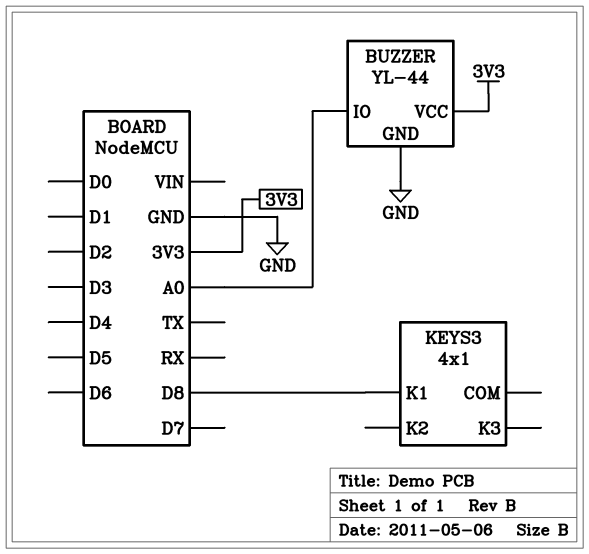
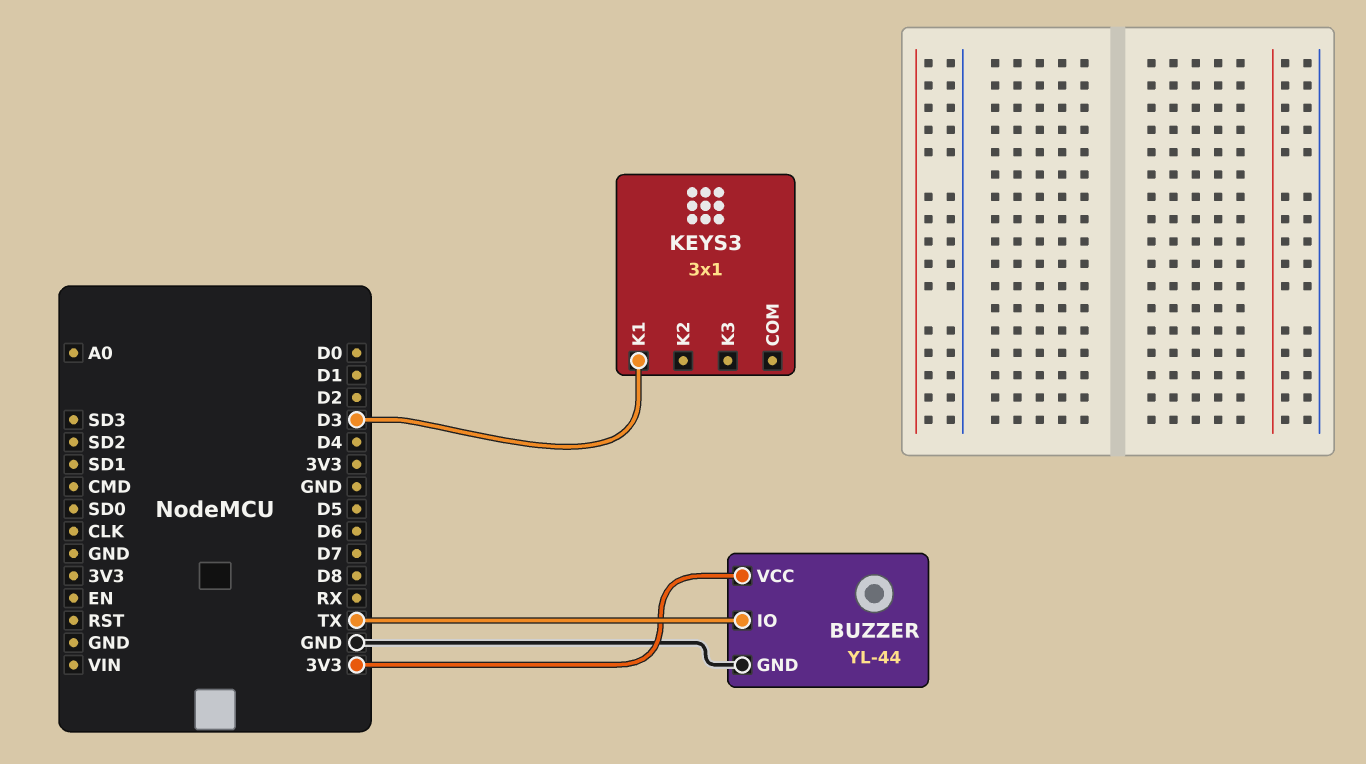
BUZZER pin IO: A0 -> TX
KEYS3: 4x1 -> 3x1
KEYS3 pin K1: D8 -> D3

